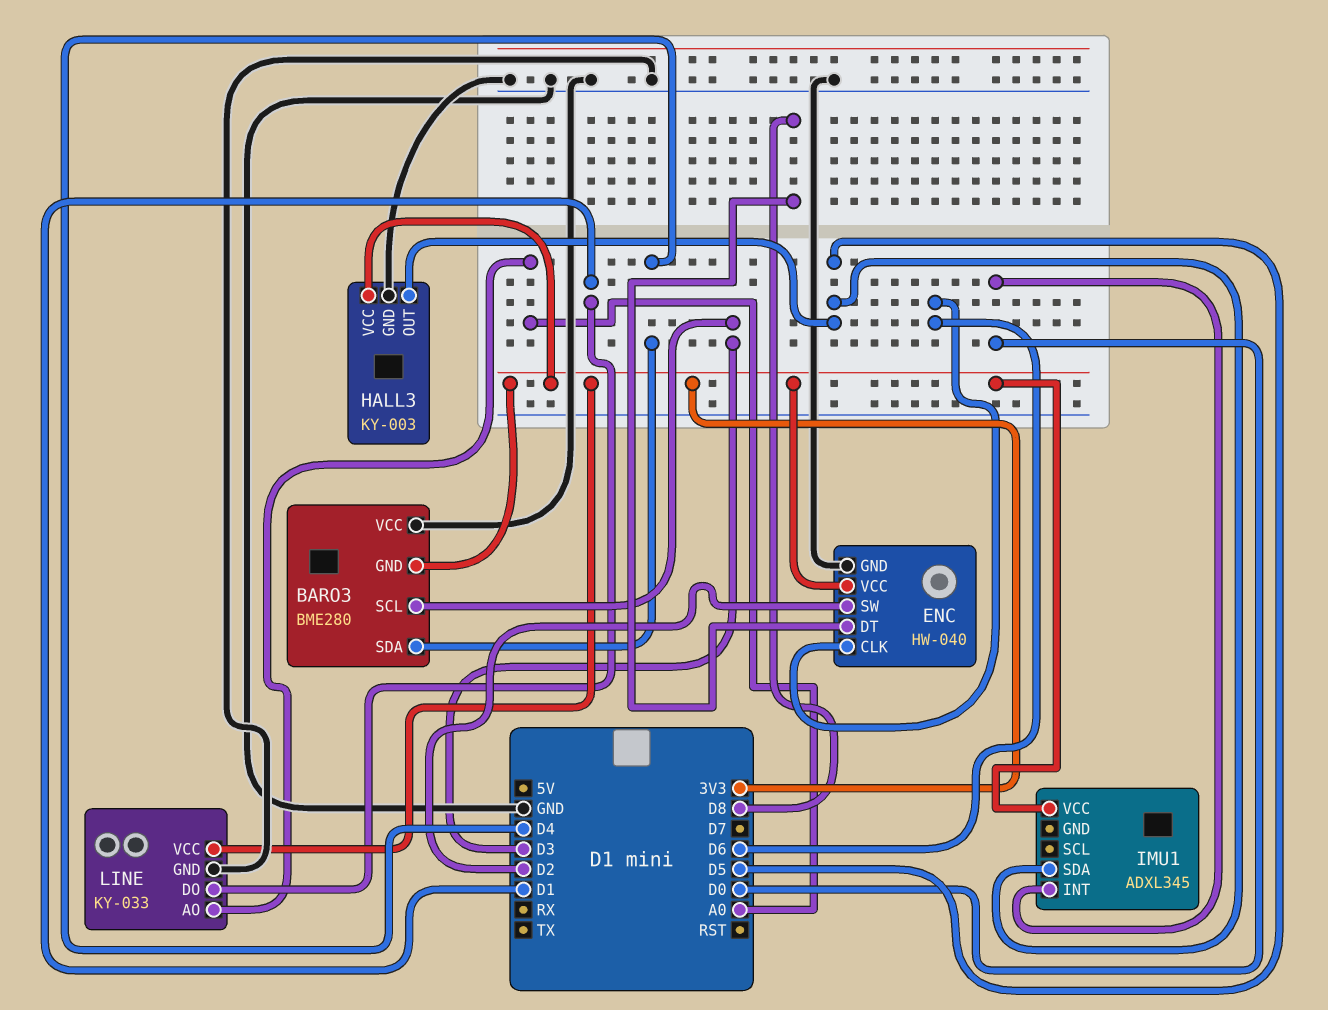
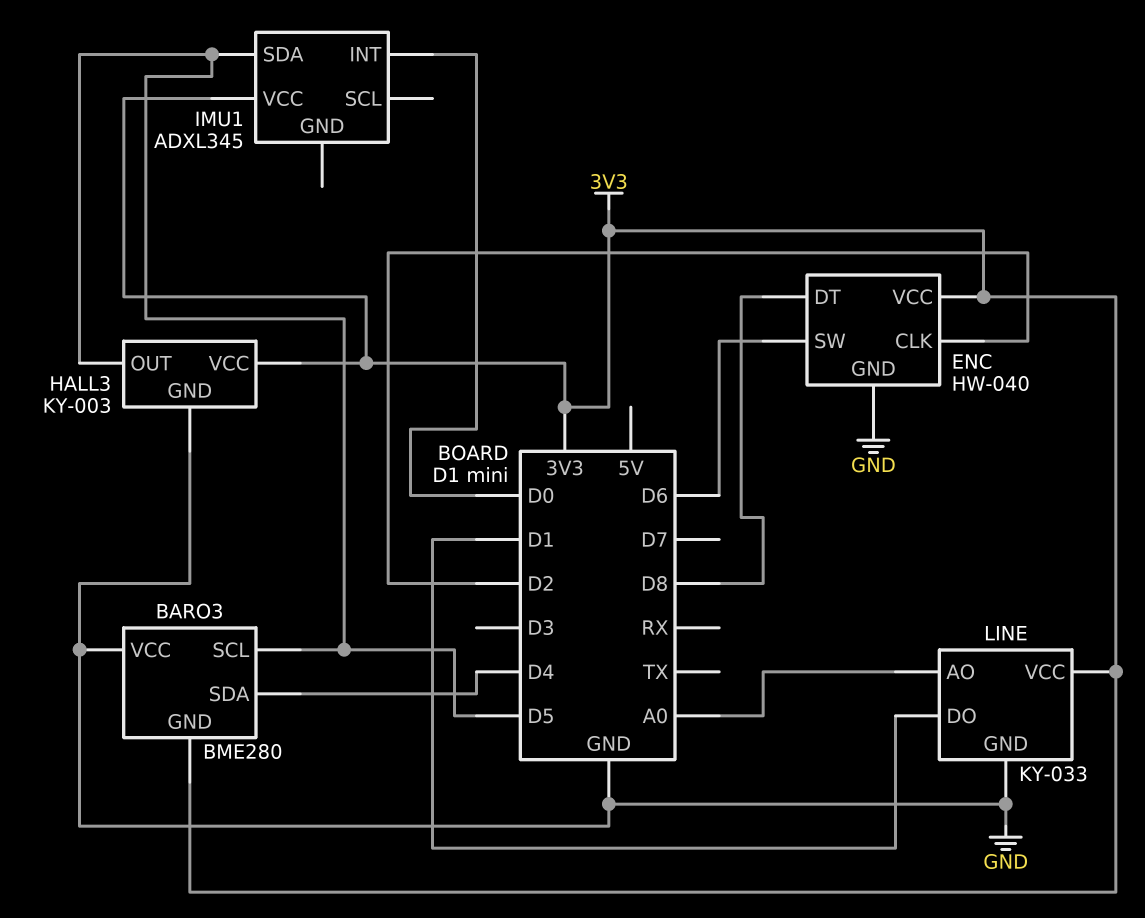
BARO3 pin SCL: D3 -> D5
ENC pin CLK: D6 -> D2
ENC pin SW: D2 -> D6

